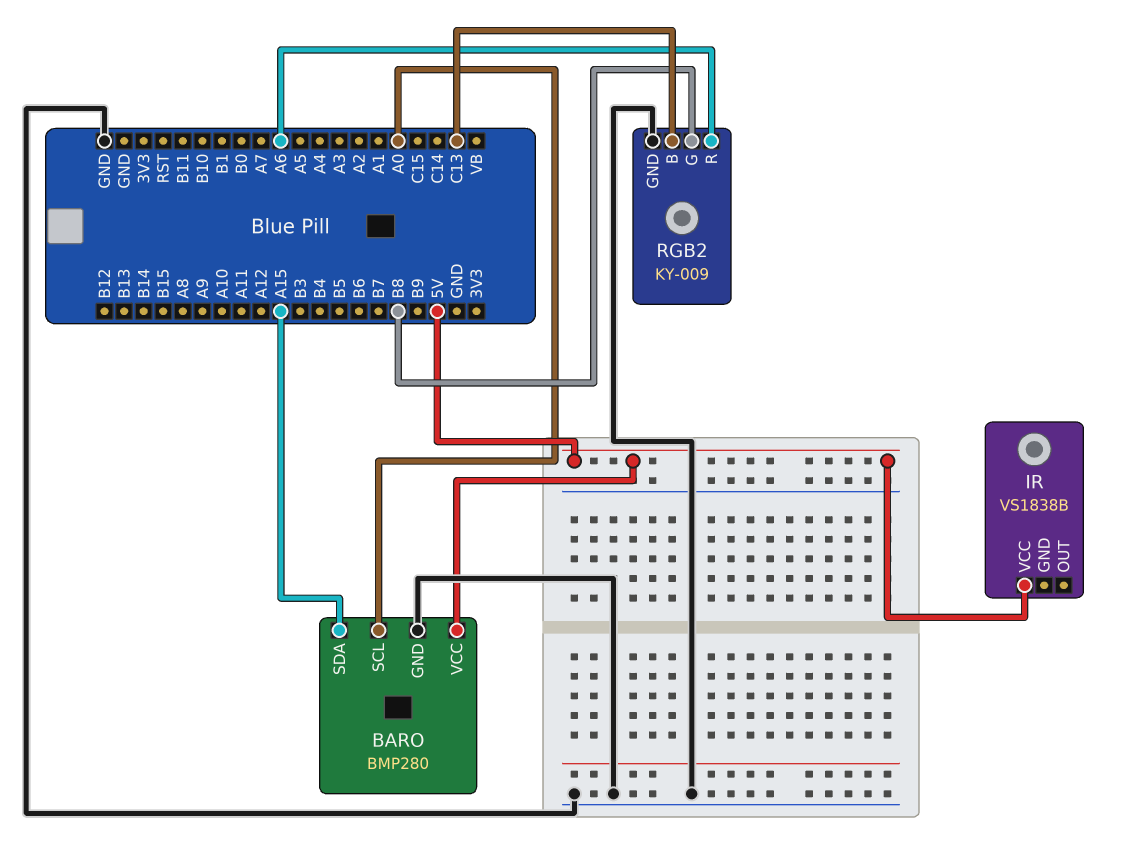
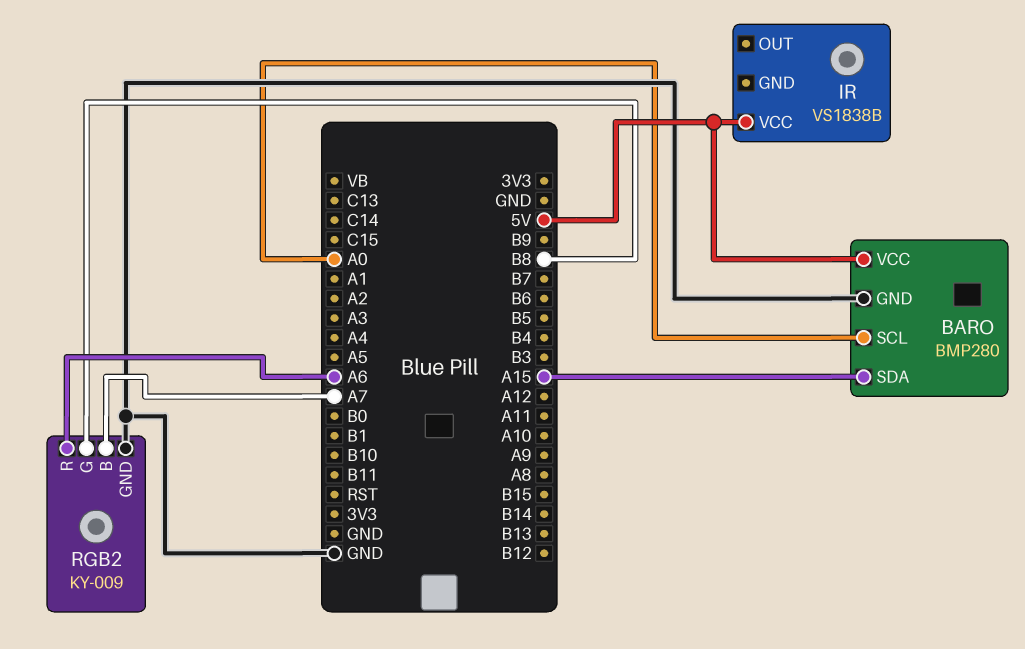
RGB2 pin B: C13 -> A7

